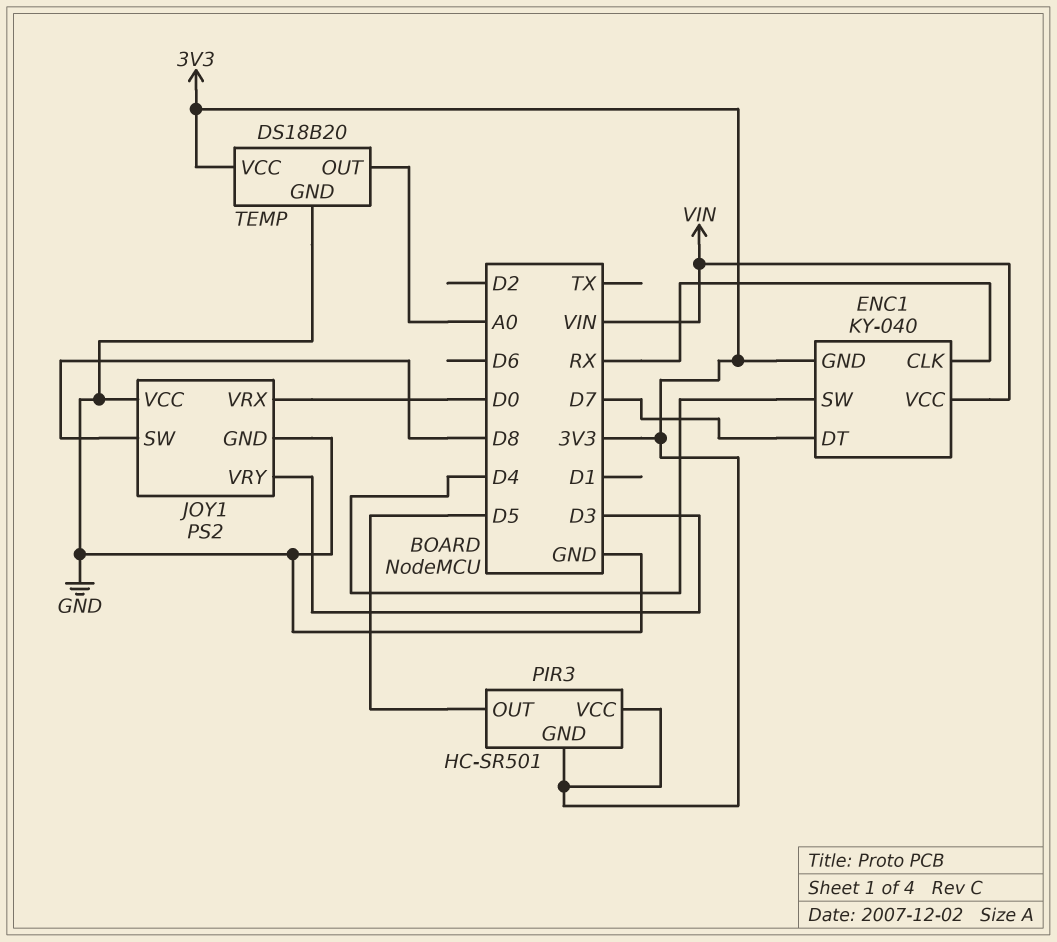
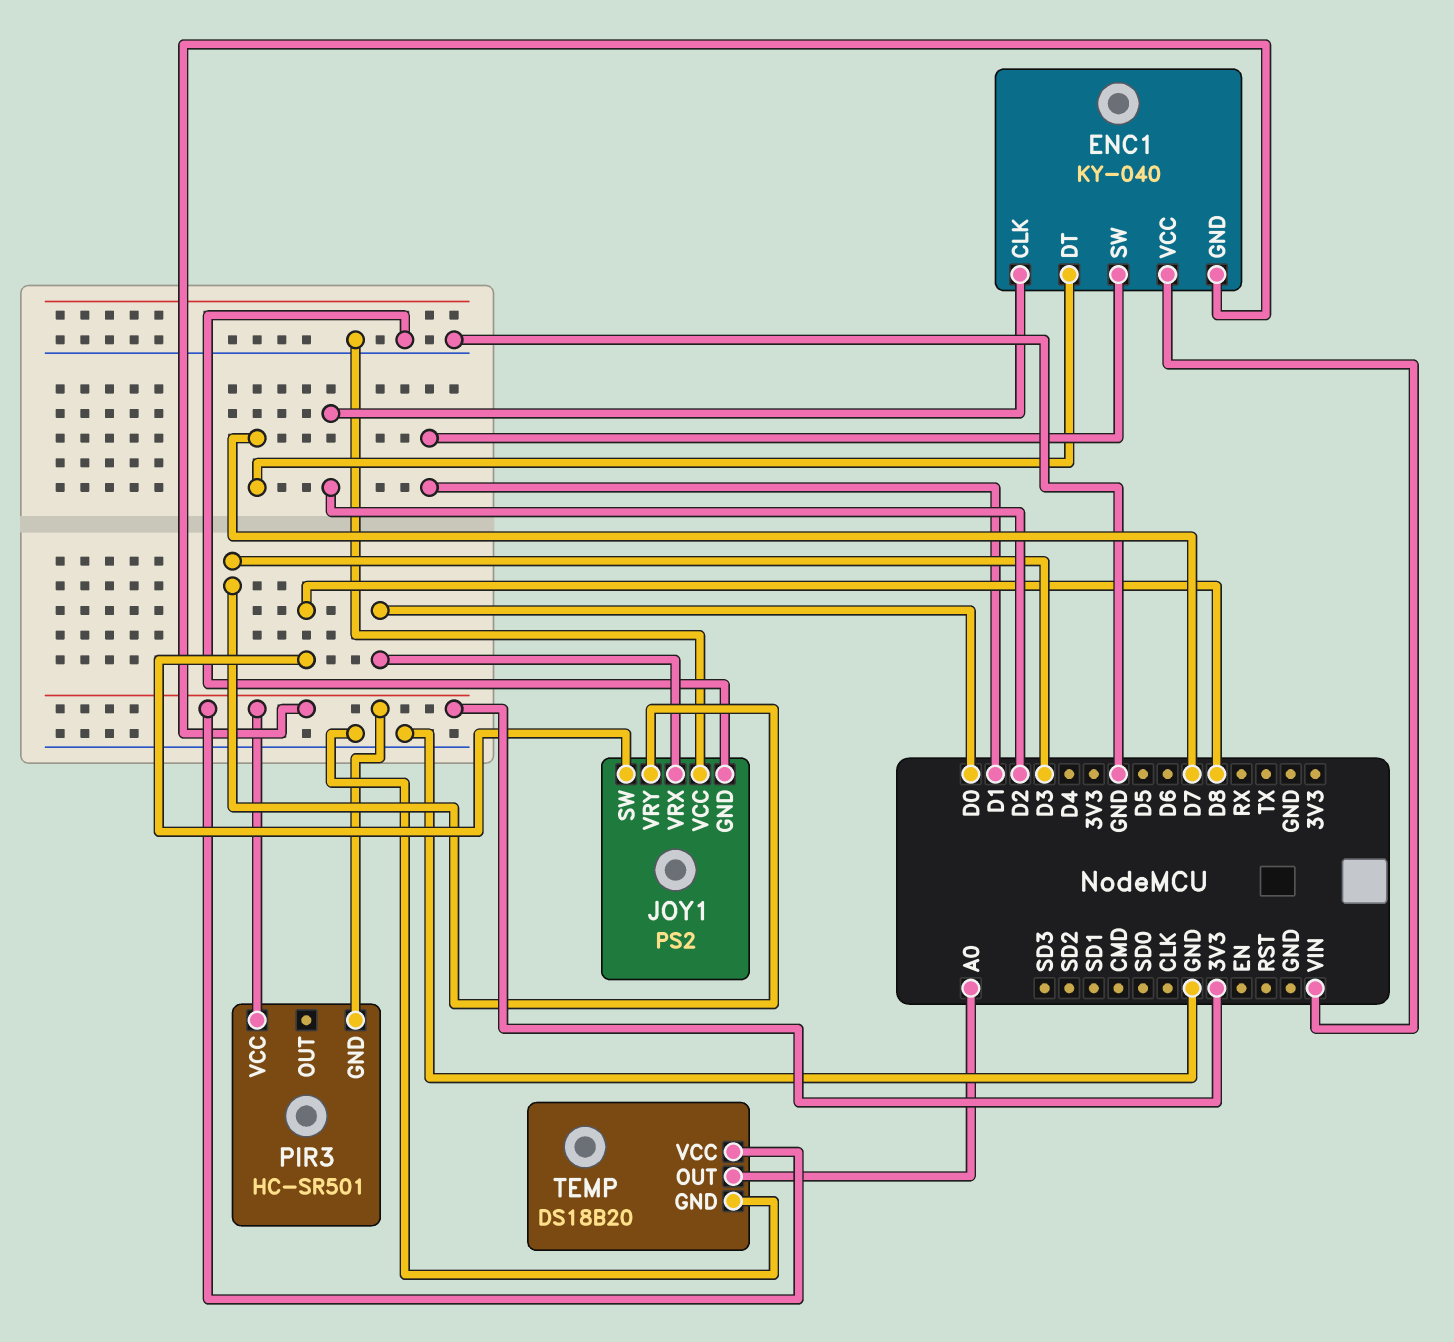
ENC1 pin CLK: RX -> D2
ENC1 pin SW: D4 -> D1
PIR3 pin OUT: D5 -> none

